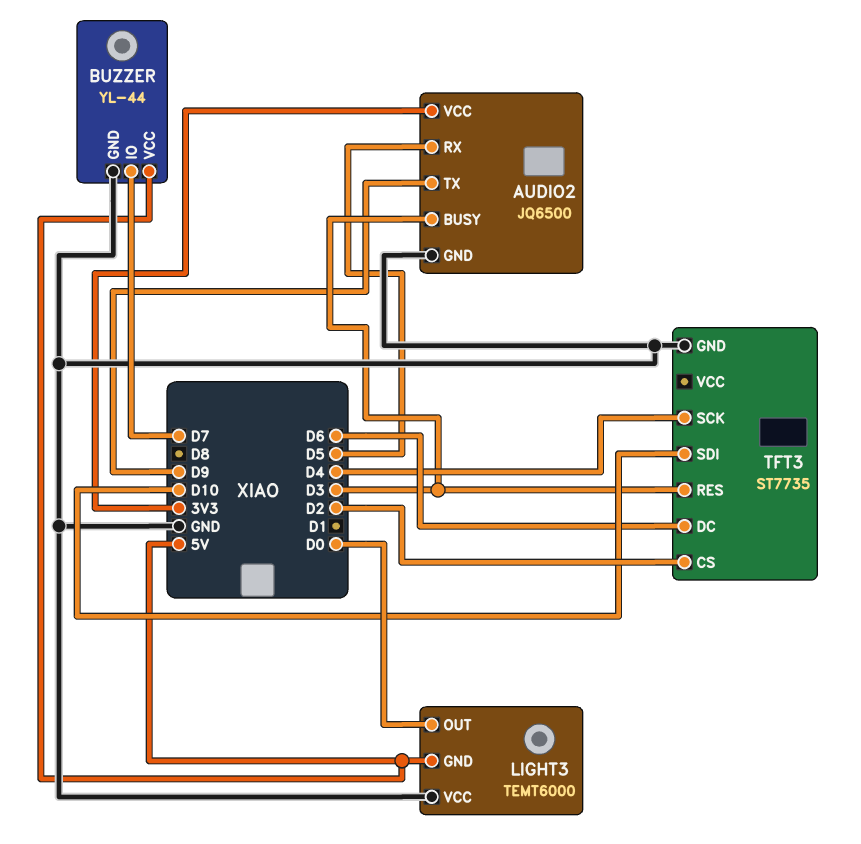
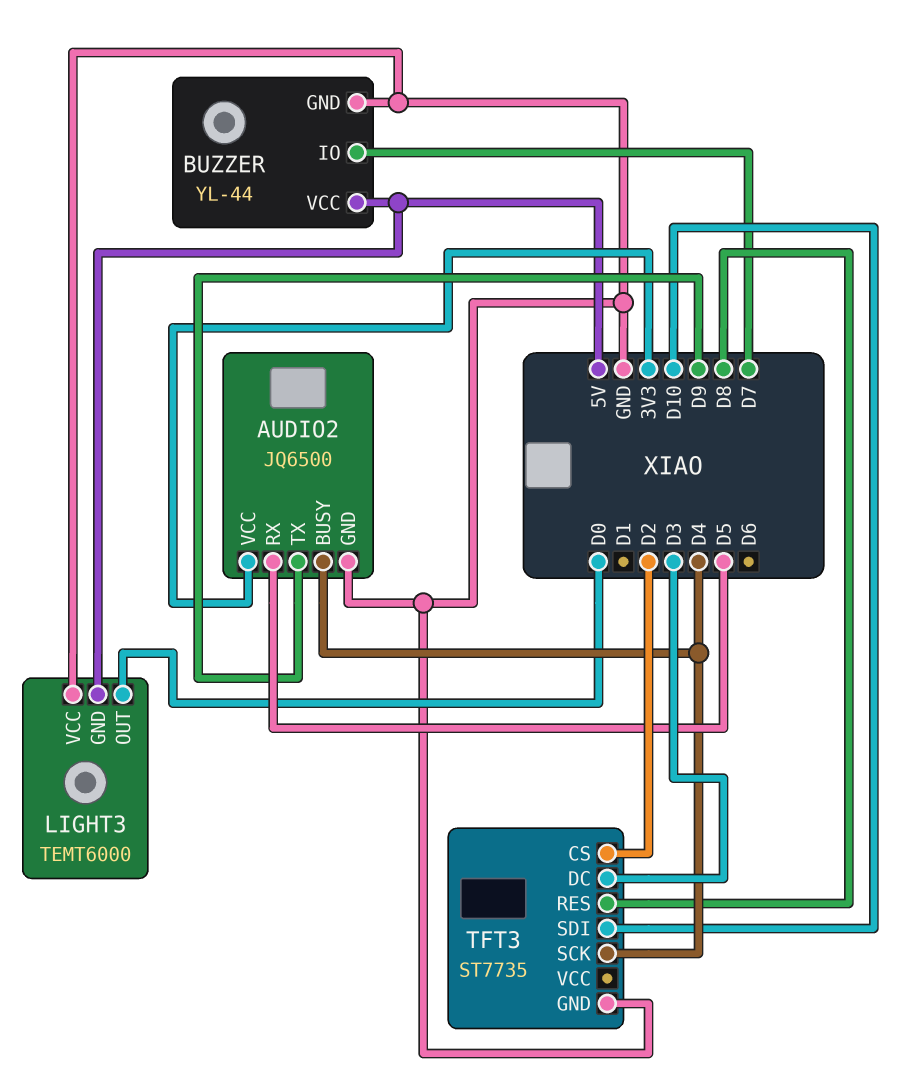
AUDIO2 pin BUSY: D3 -> D4
TFT3 pin DC: D6 -> D3
TFT3 pin RES: D3 -> D8

